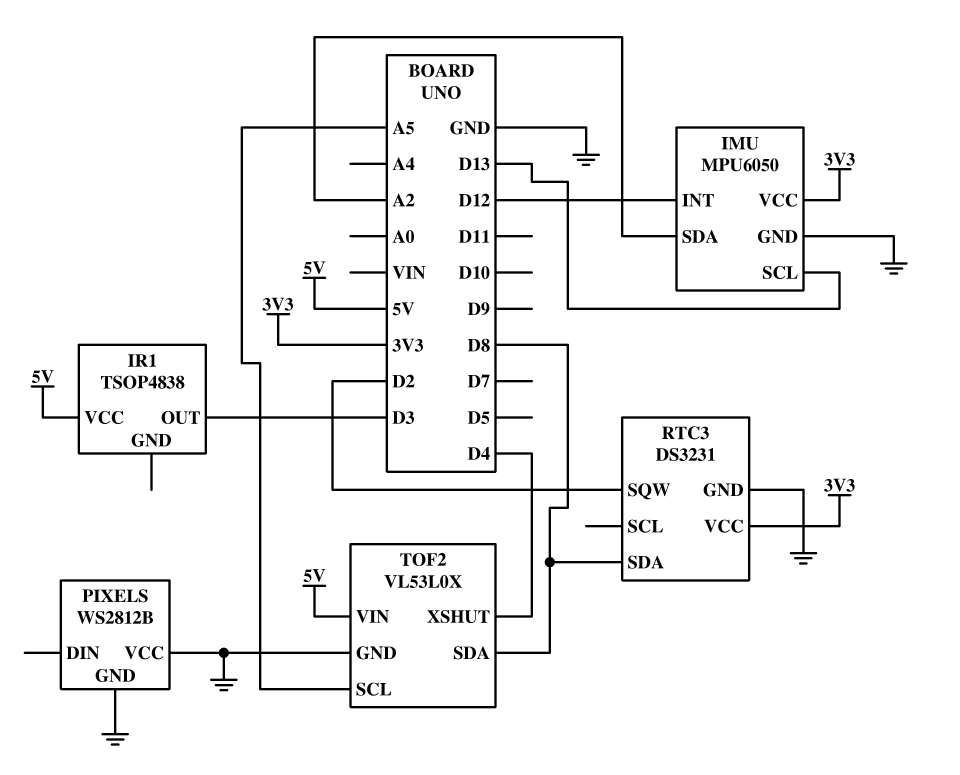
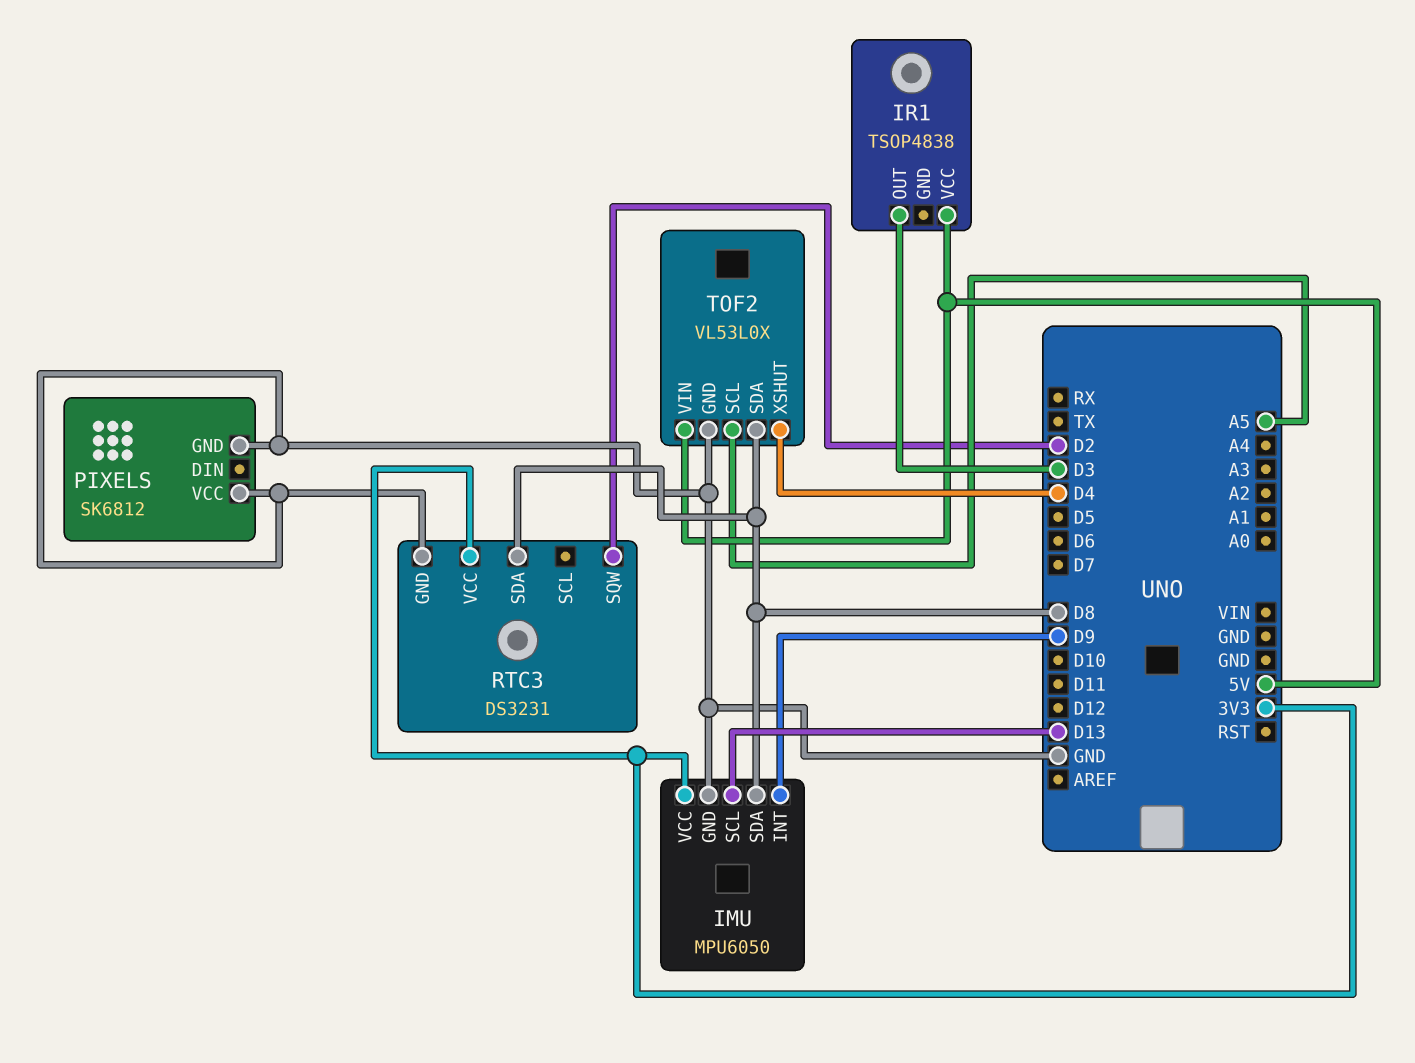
IMU pin INT: D12 -> D9
IMU pin SDA: A2 -> D8
PIXELS: WS2812B -> SK6812

